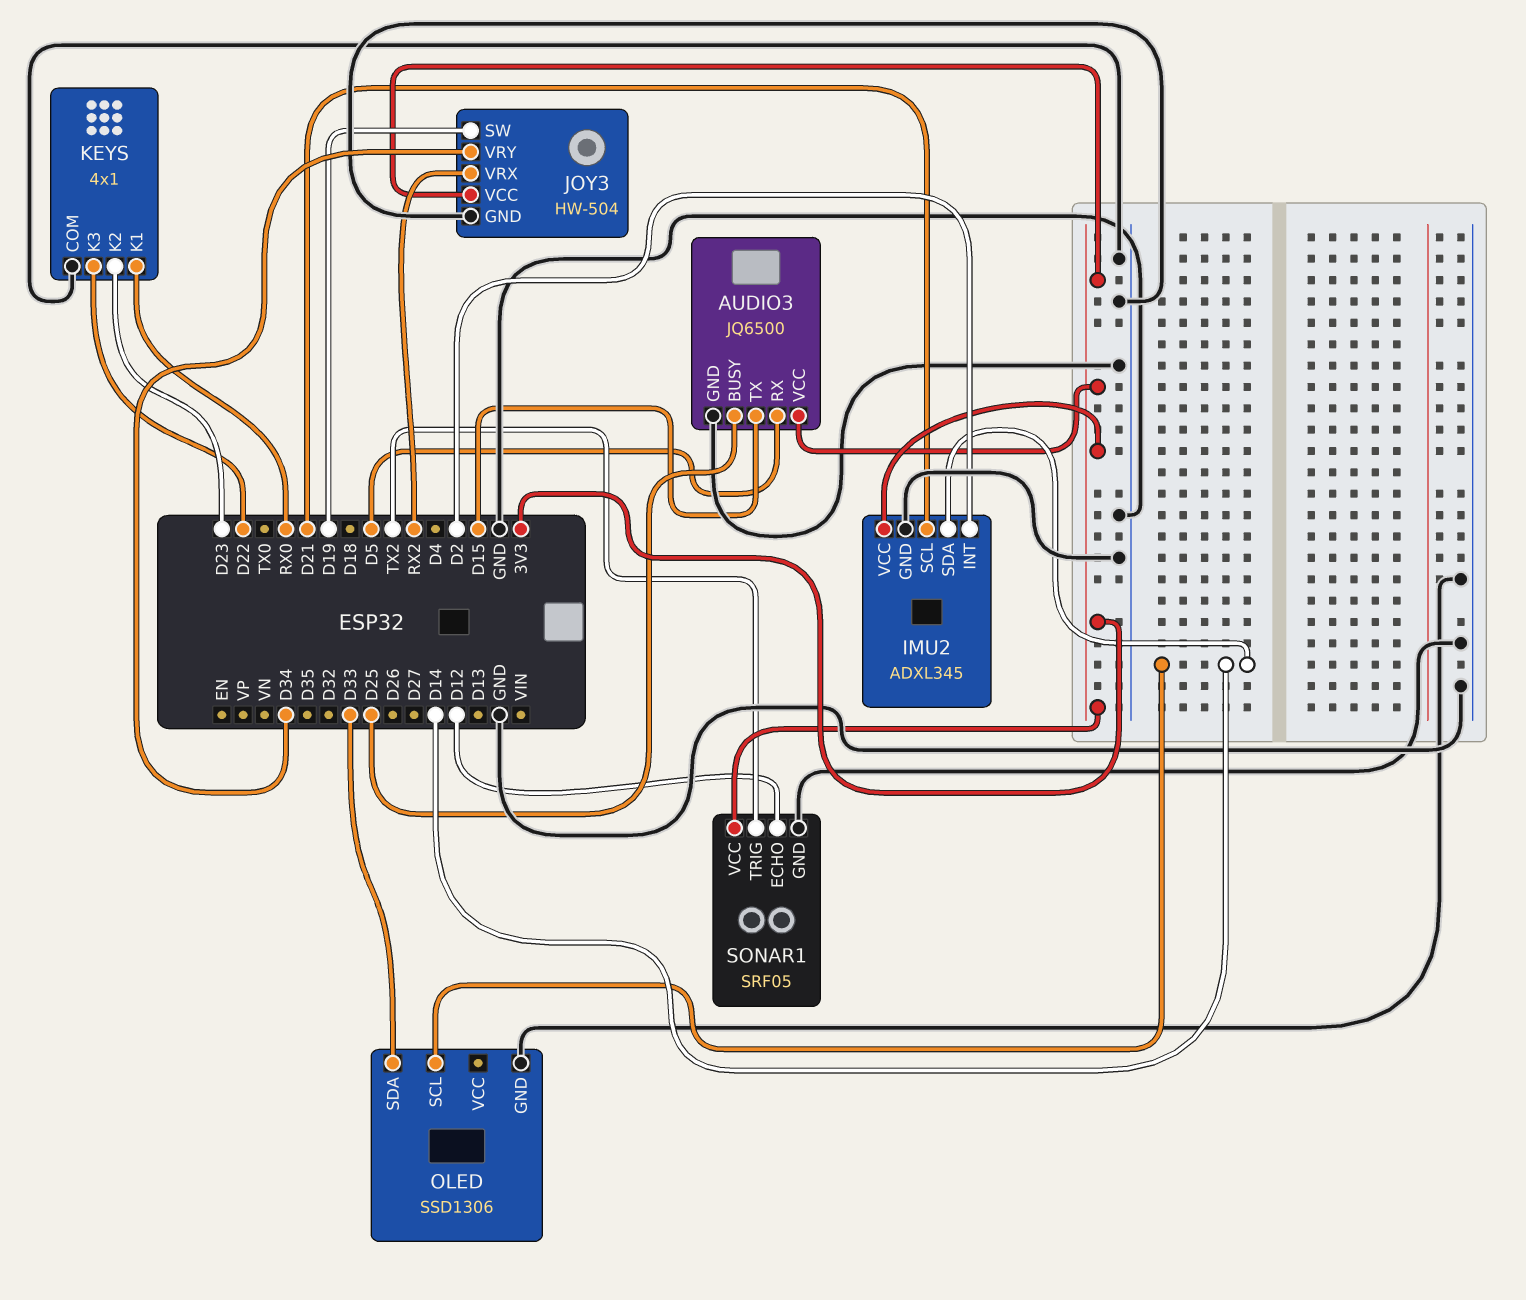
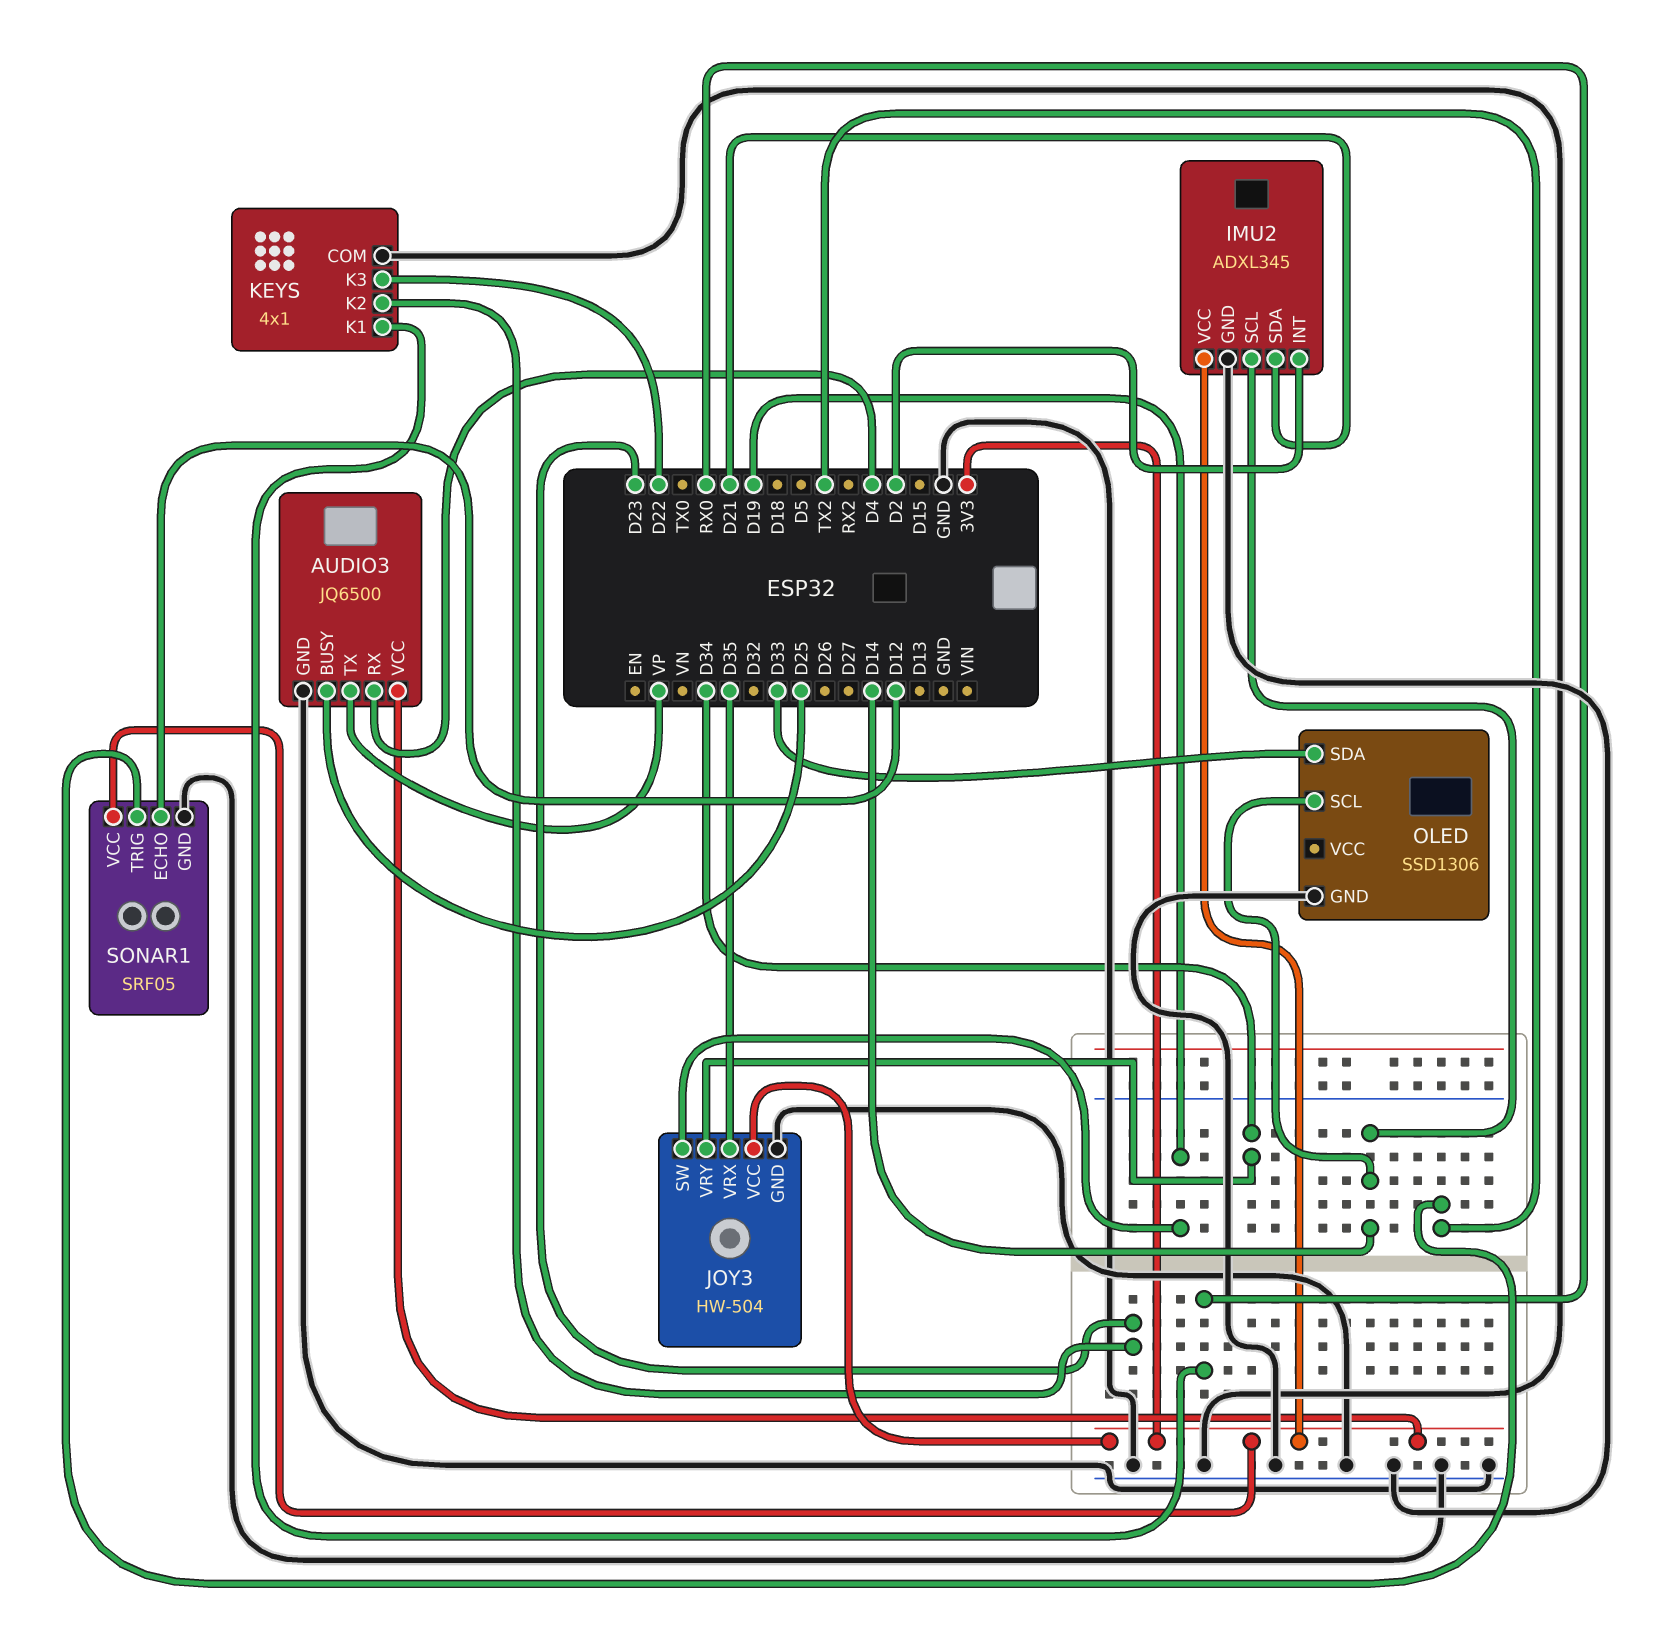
AUDIO3 pin RX: D5 -> D4
AUDIO3 pin TX: D15 -> VP
IMU2 pin SCL: D21 -> D14
IMU2 pin SDA: D14 -> D21
JOY3 pin VRX: RX2 -> D35

